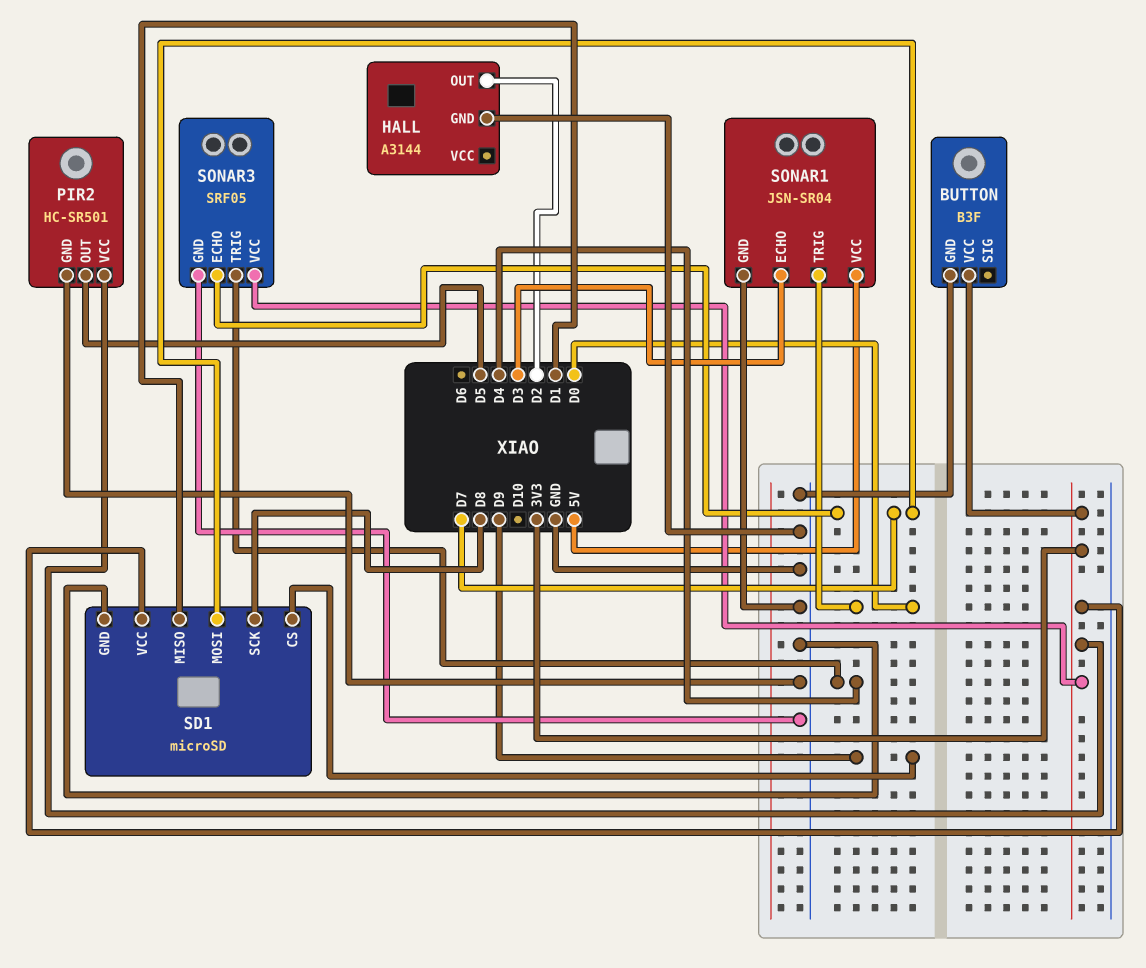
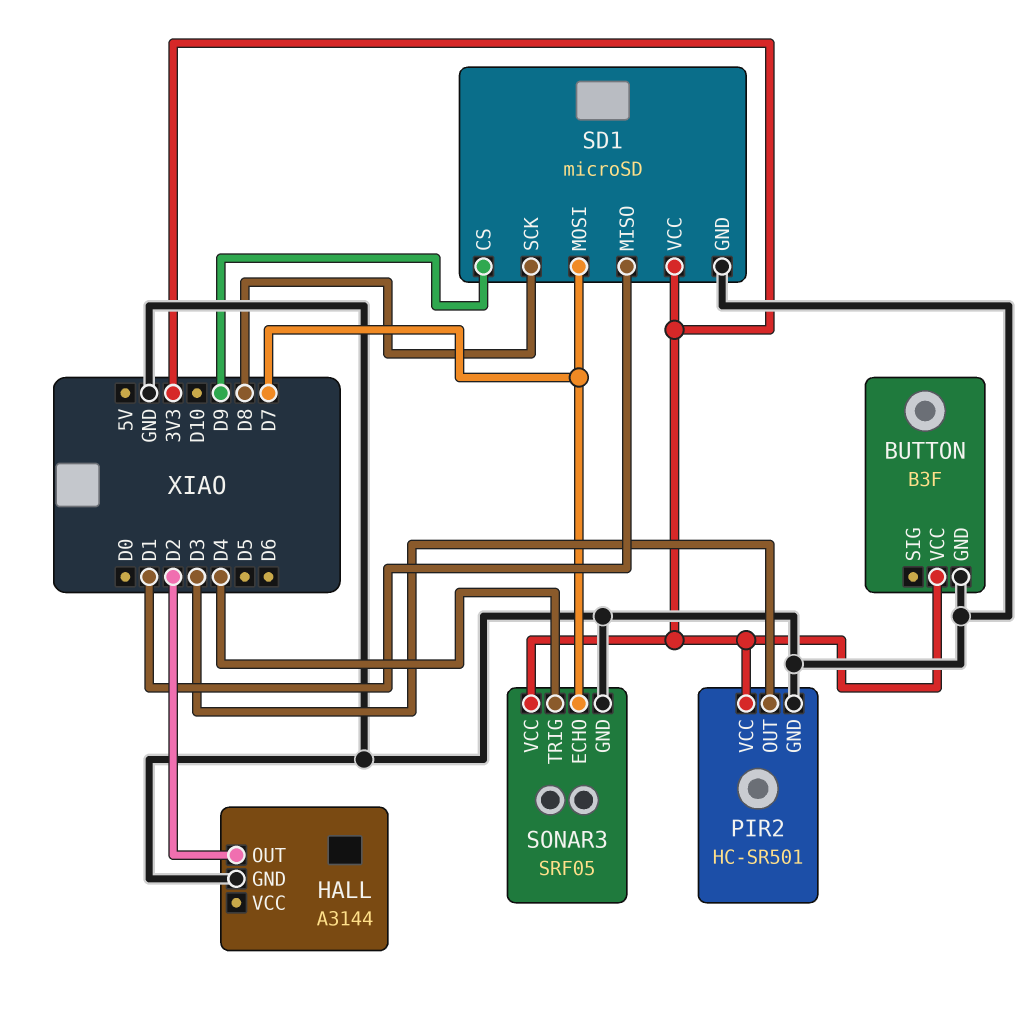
PIR2 pin OUT: D5 -> D3
SONAR1: JSN-SR04 -> none
SONAR1 pin ECHO: D3 -> none
SONAR1 pin GND: GND -> none
SONAR1 pin TRIG: D0 -> none
SONAR1 pin VCC: 5V -> none

